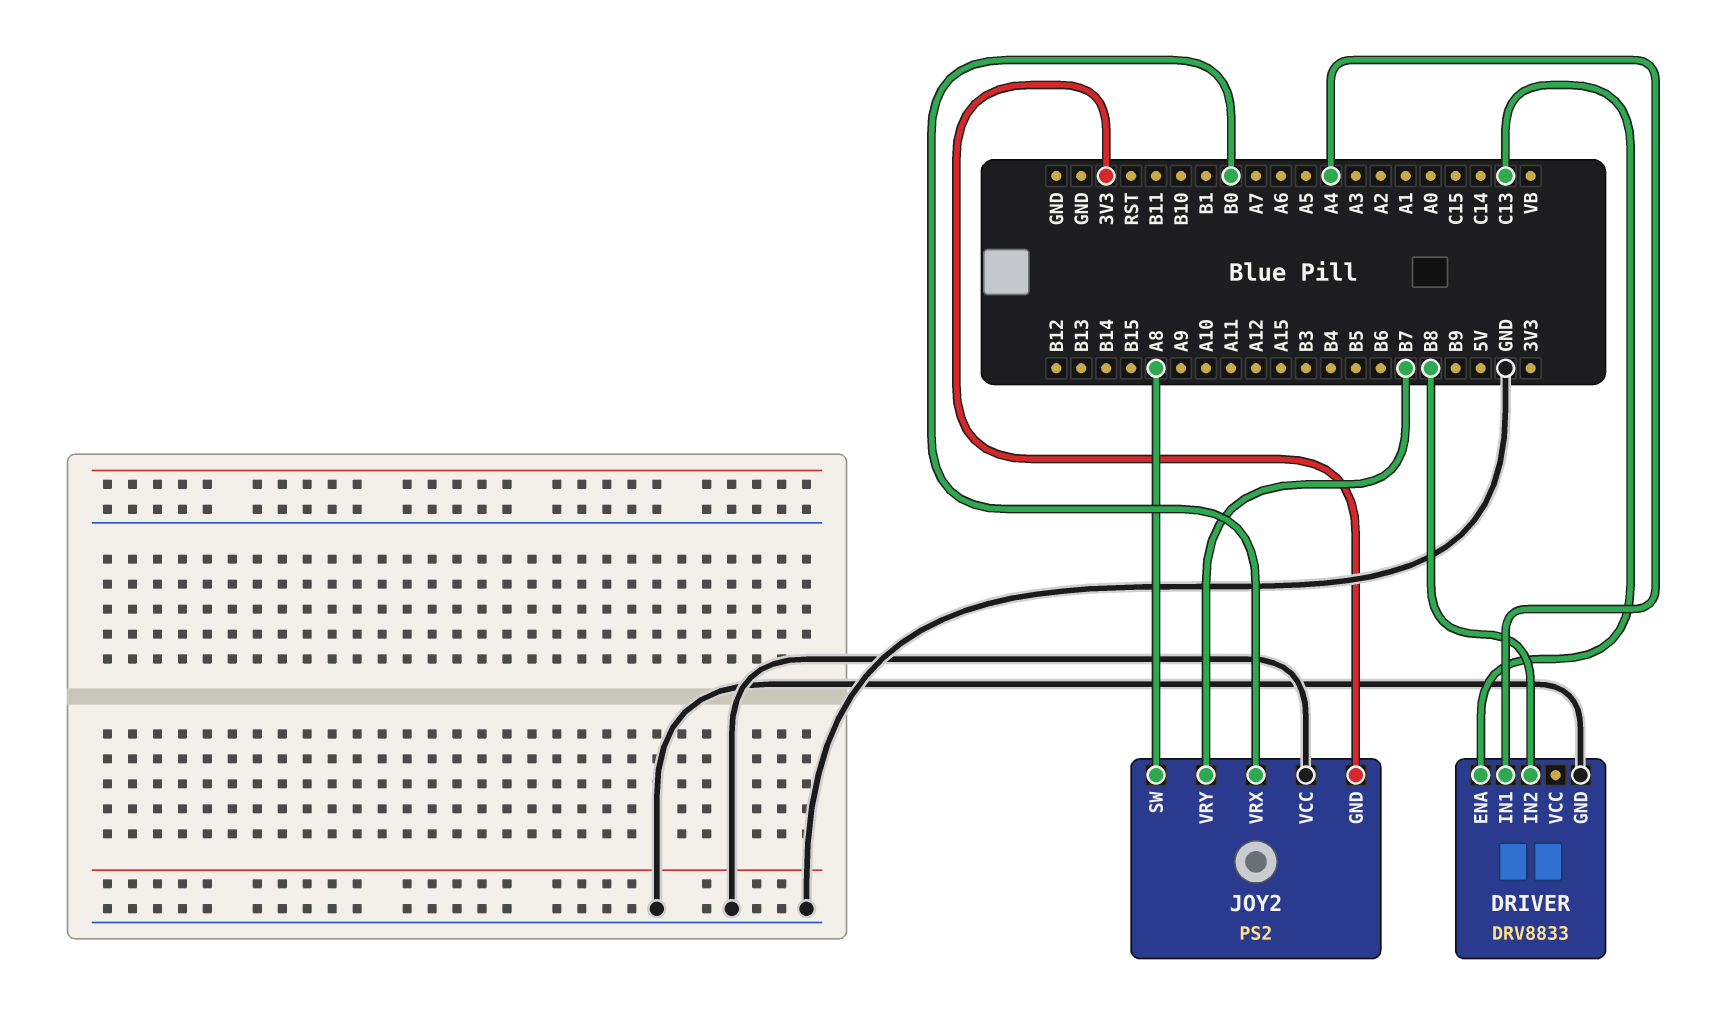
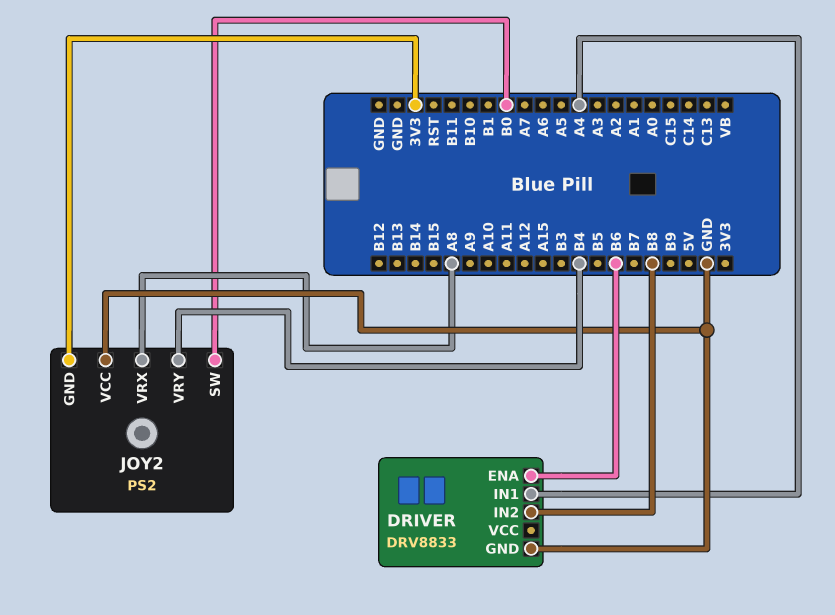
DRIVER pin ENA: C13 -> B6
JOY2 pin SW: A8 -> B0
JOY2 pin VRX: B0 -> A8
JOY2 pin VRY: B7 -> B4

